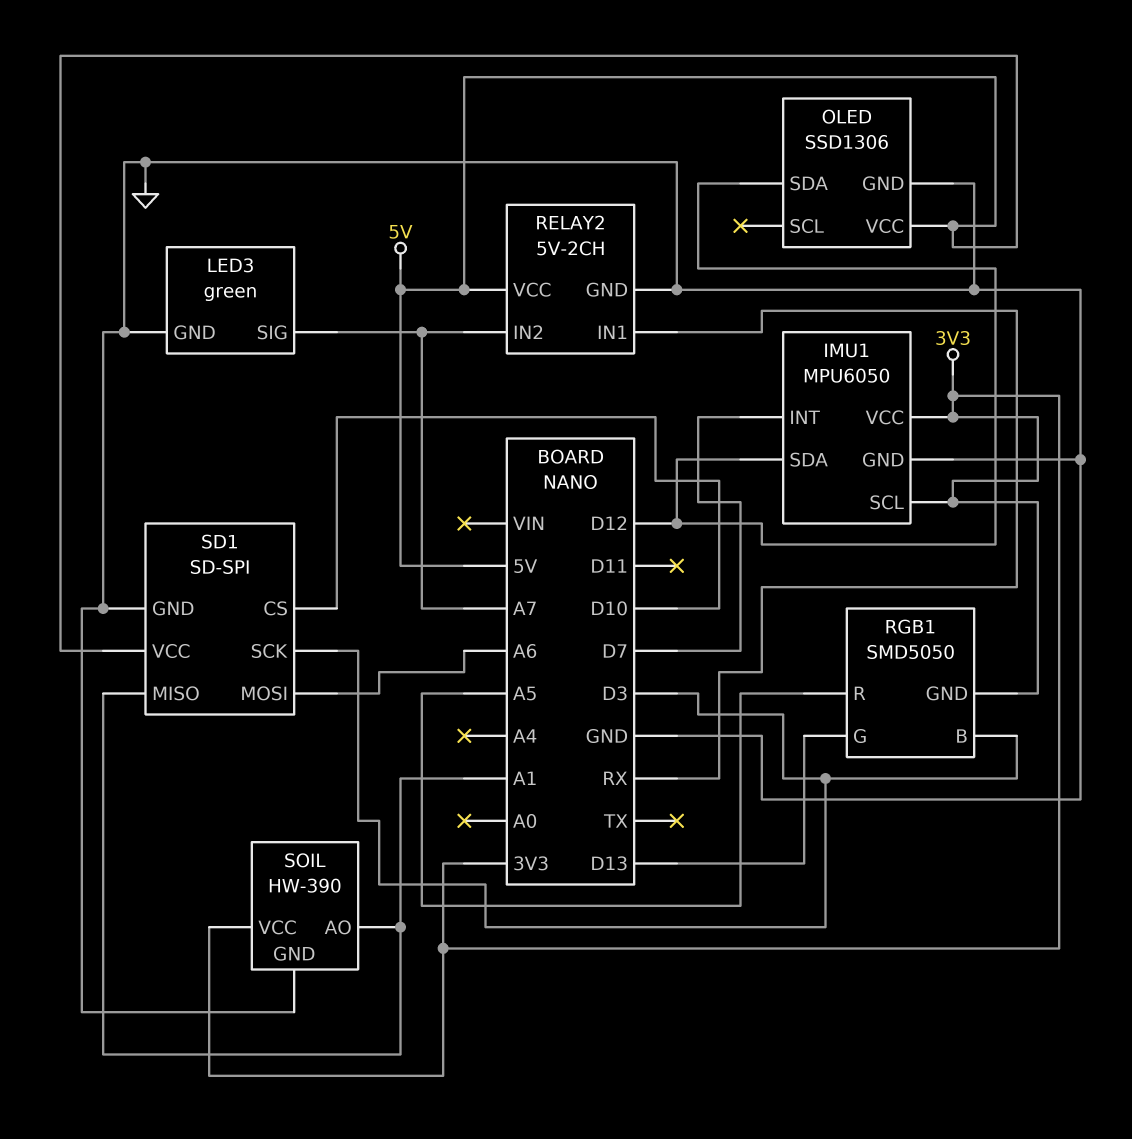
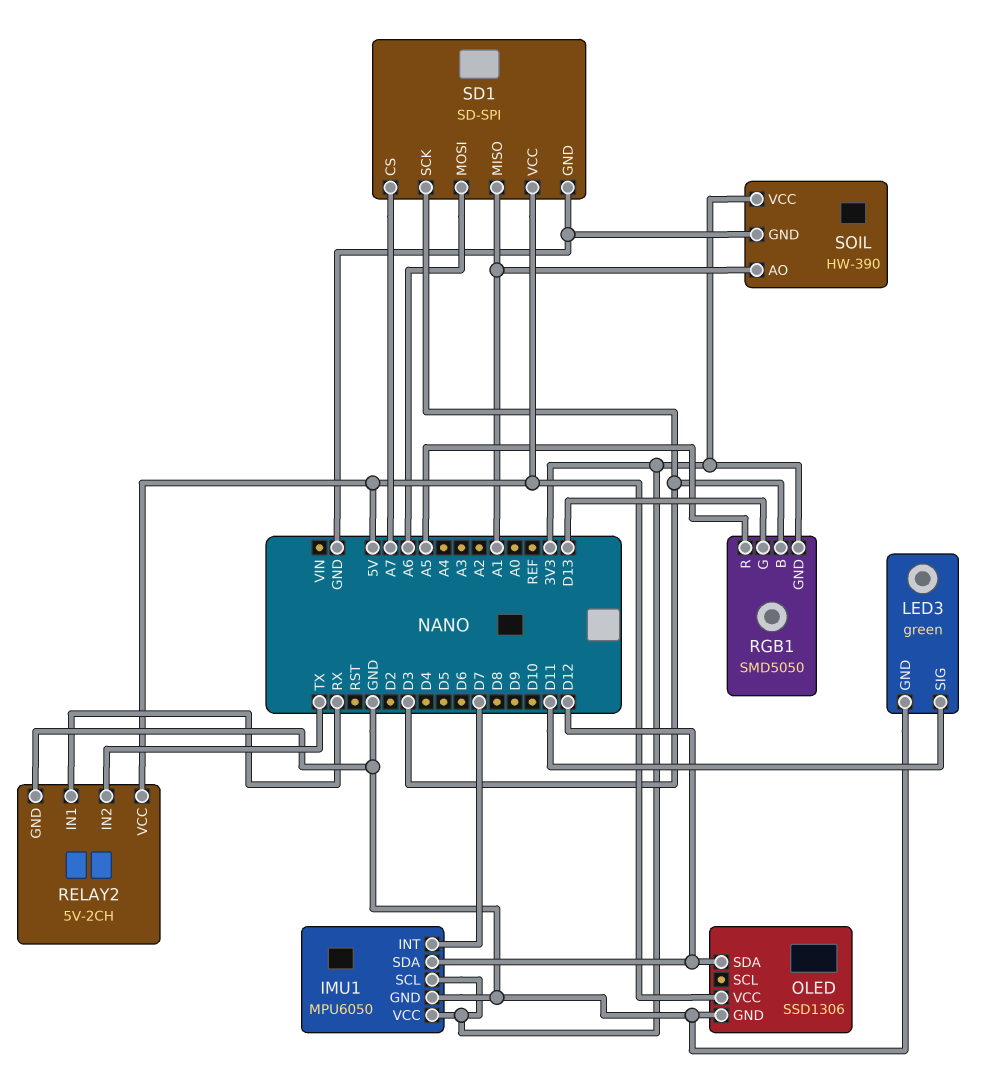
LED3 pin SIG: A7 -> D11
RELAY2 pin IN2: A7 -> TX
SD1 pin CS: D10 -> A7

